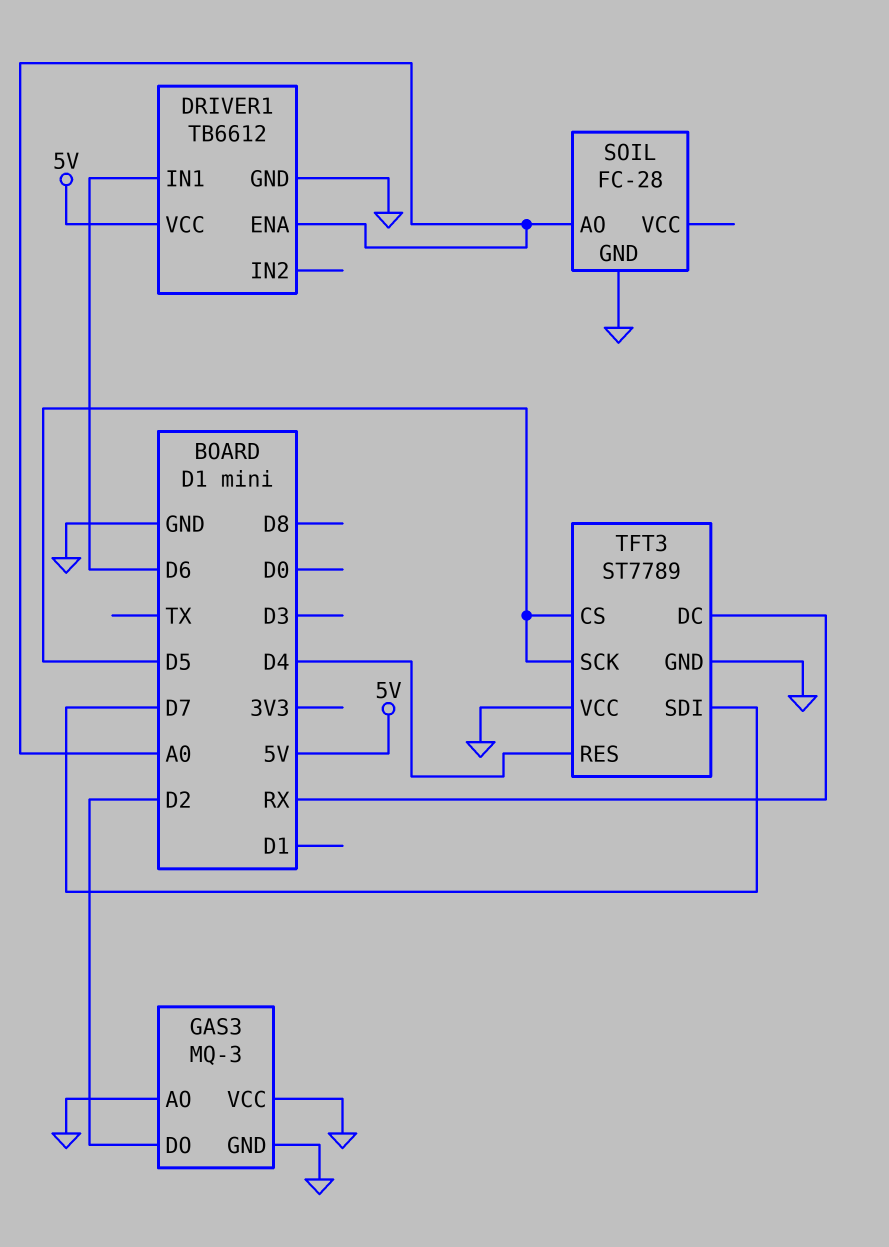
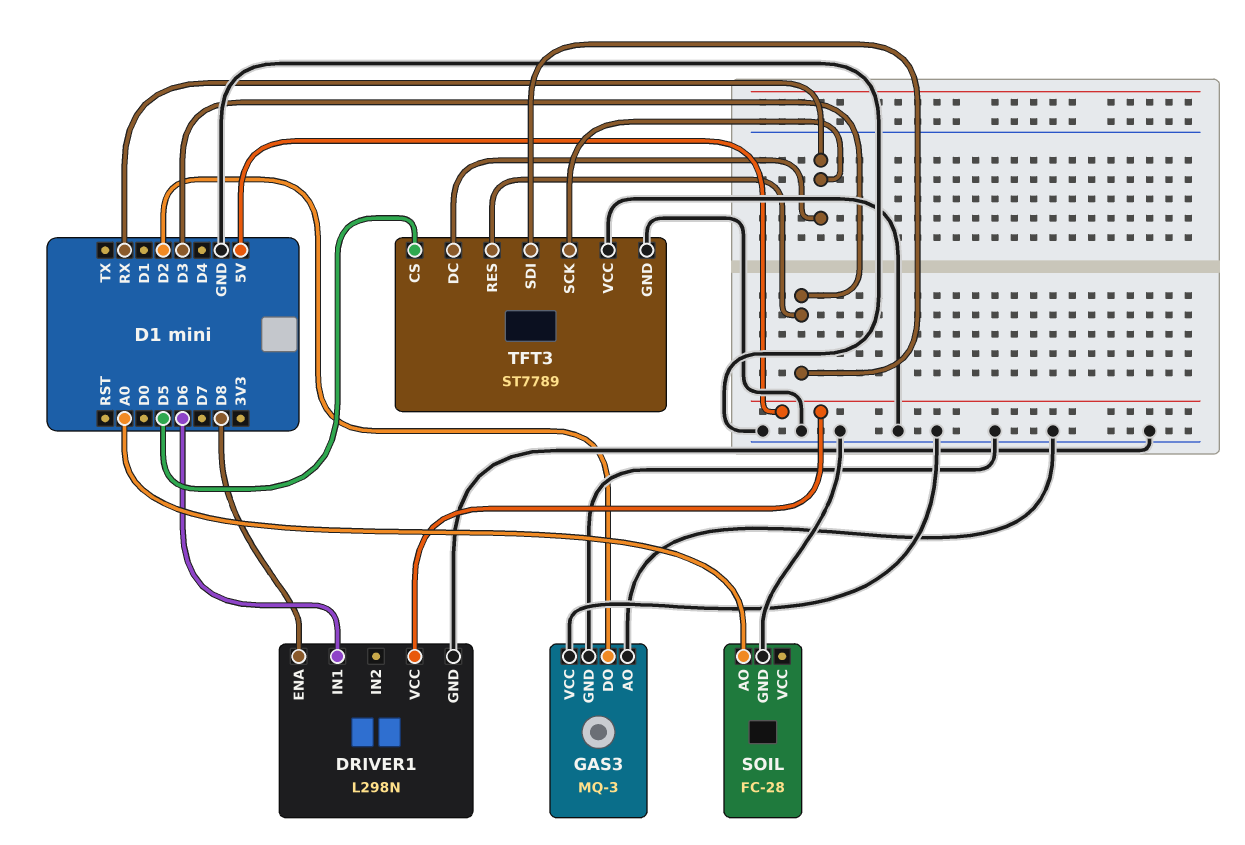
DRIVER1: TB6612 -> L298N
DRIVER1 pin ENA: A0 -> D8
TFT3 pin RES: D4 -> D3
TFT3 pin SCK: D5 -> RX
TFT3 pin SDI: D7 -> D3

